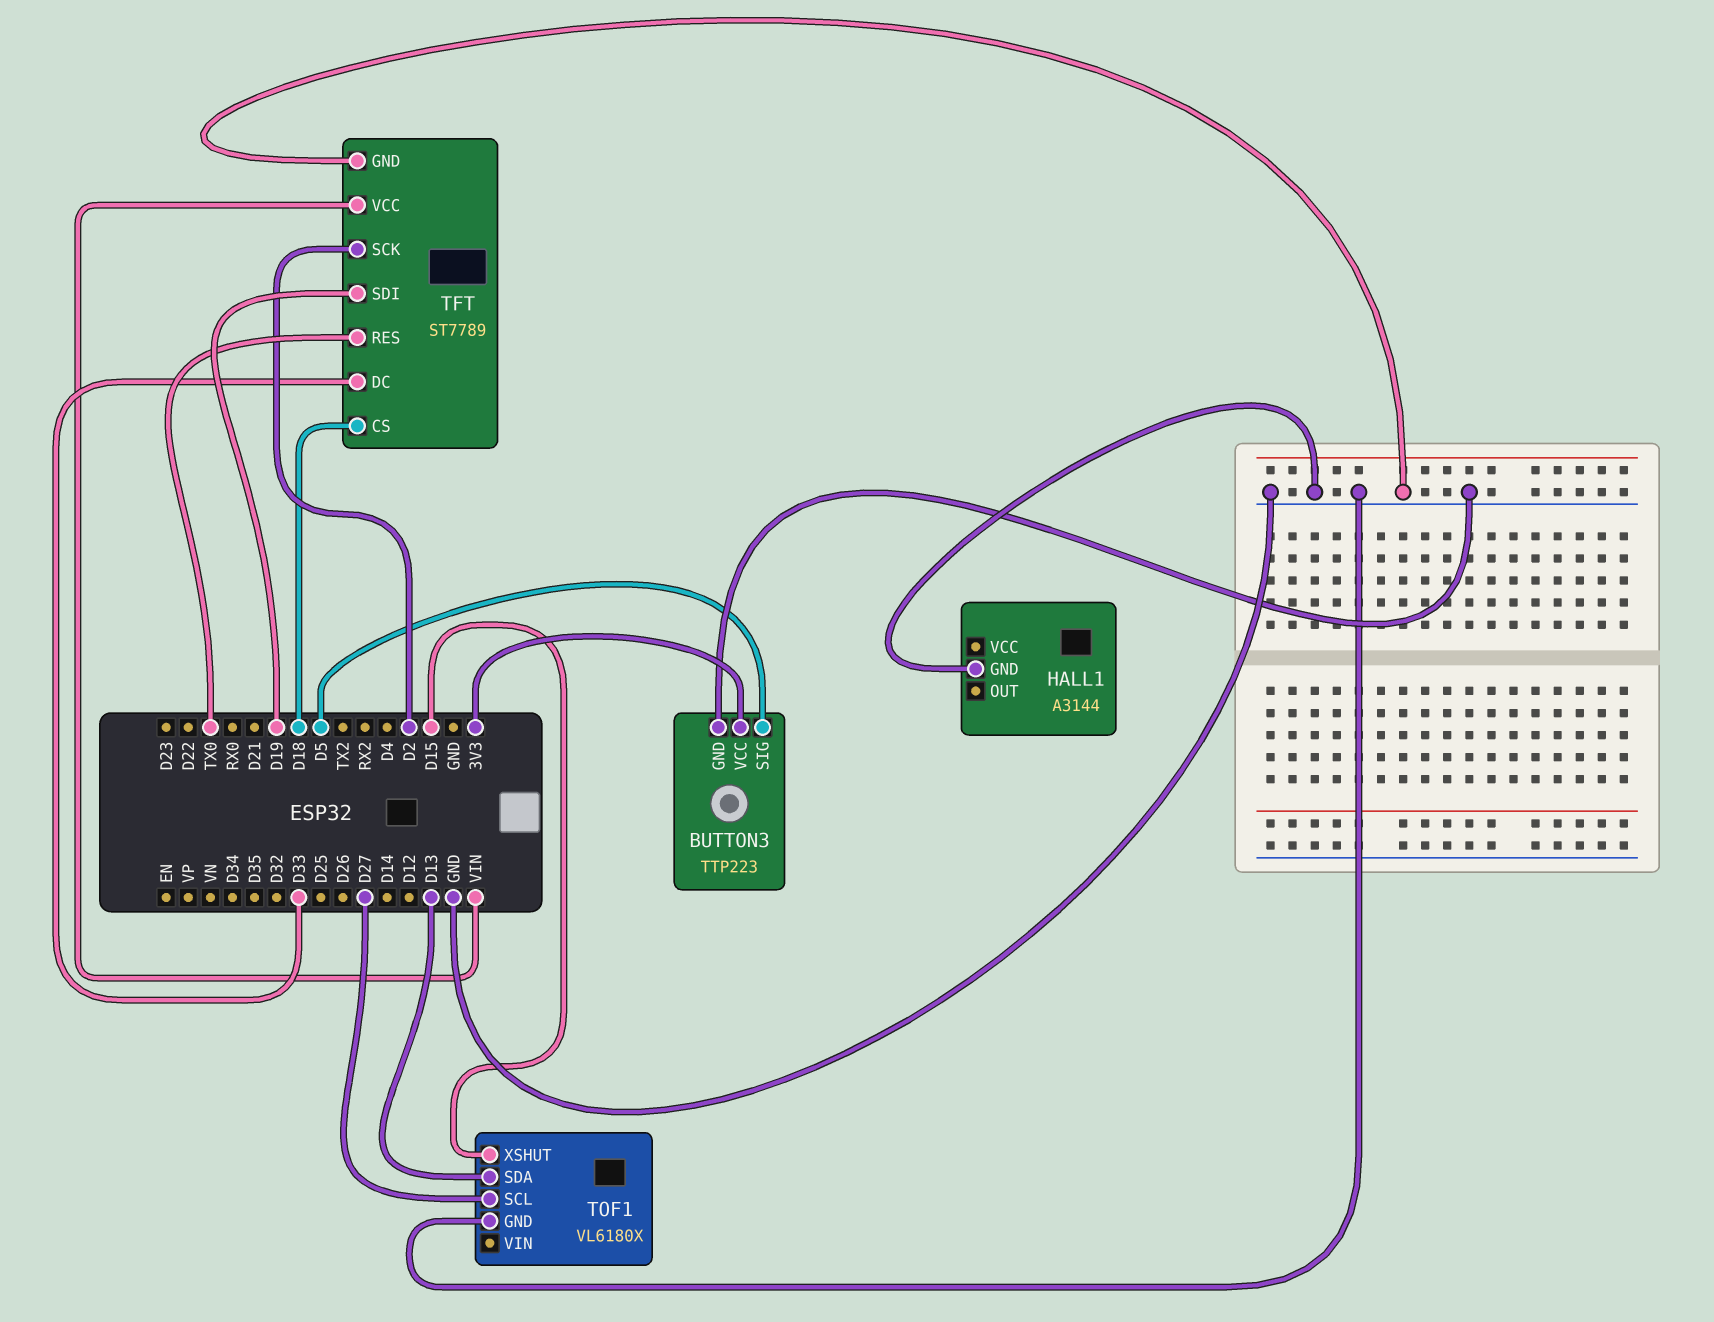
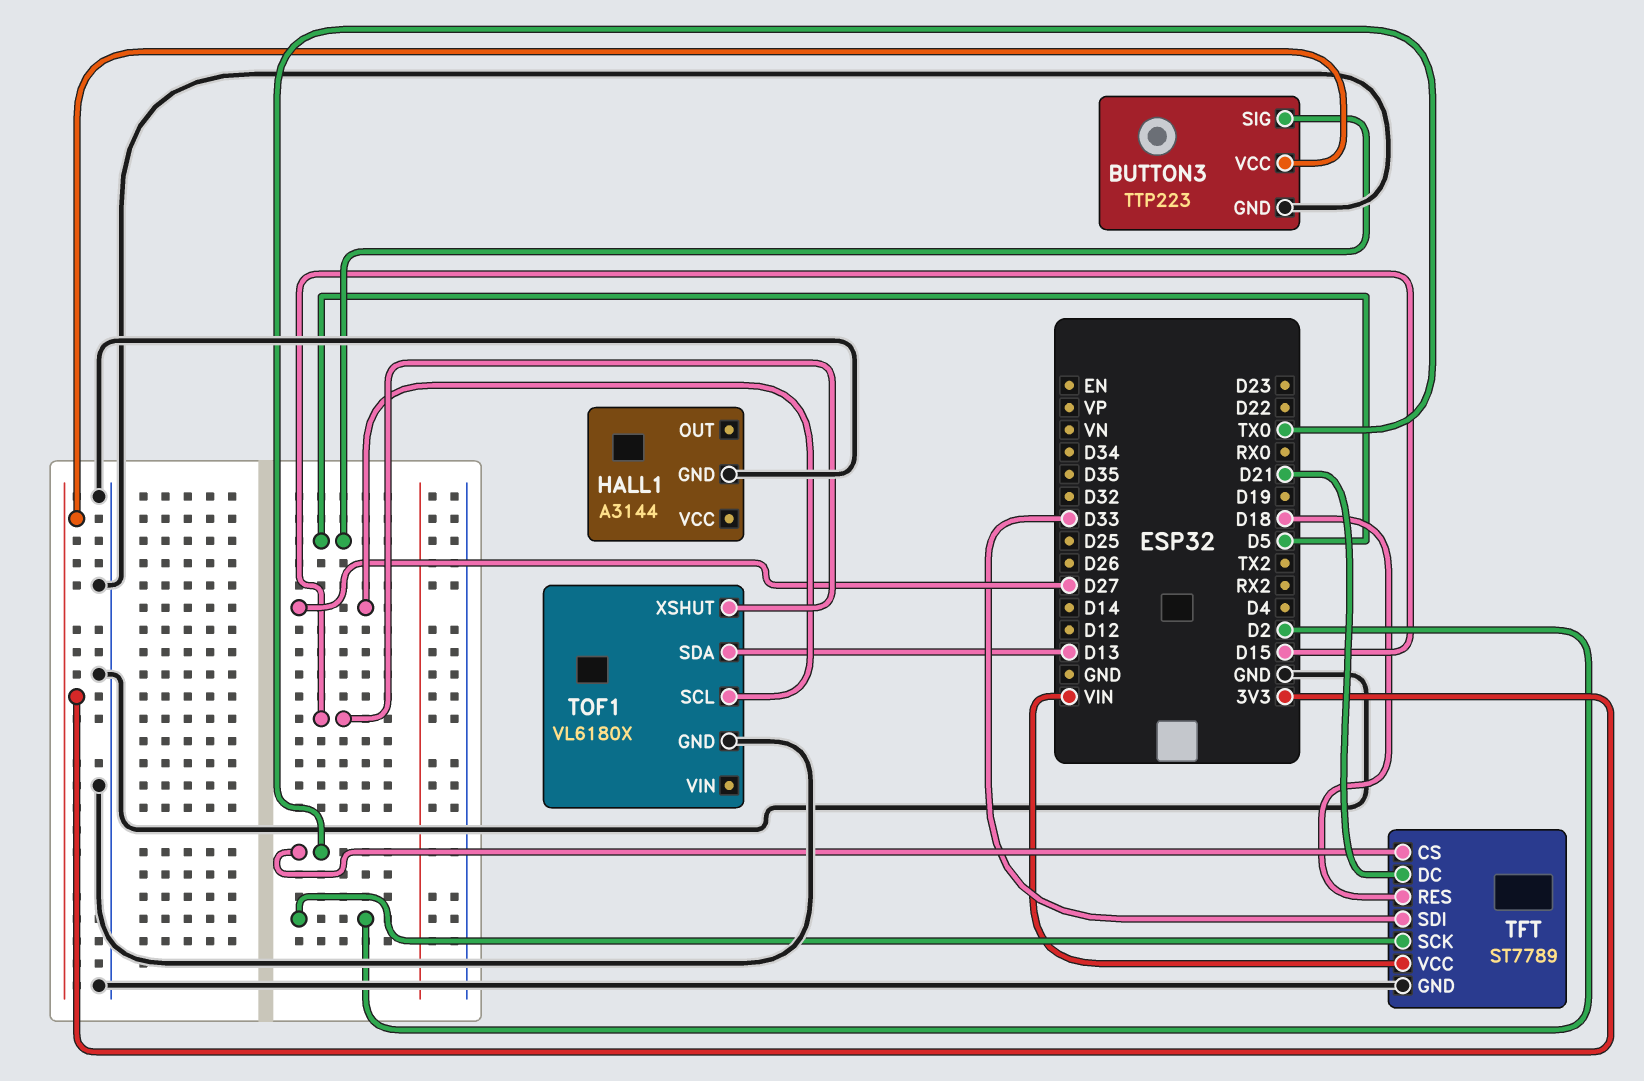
TFT pin CS: D18 -> TX0
TFT pin DC: D33 -> D21
TFT pin RES: TX0 -> D18
TFT pin SDI: D19 -> D33

